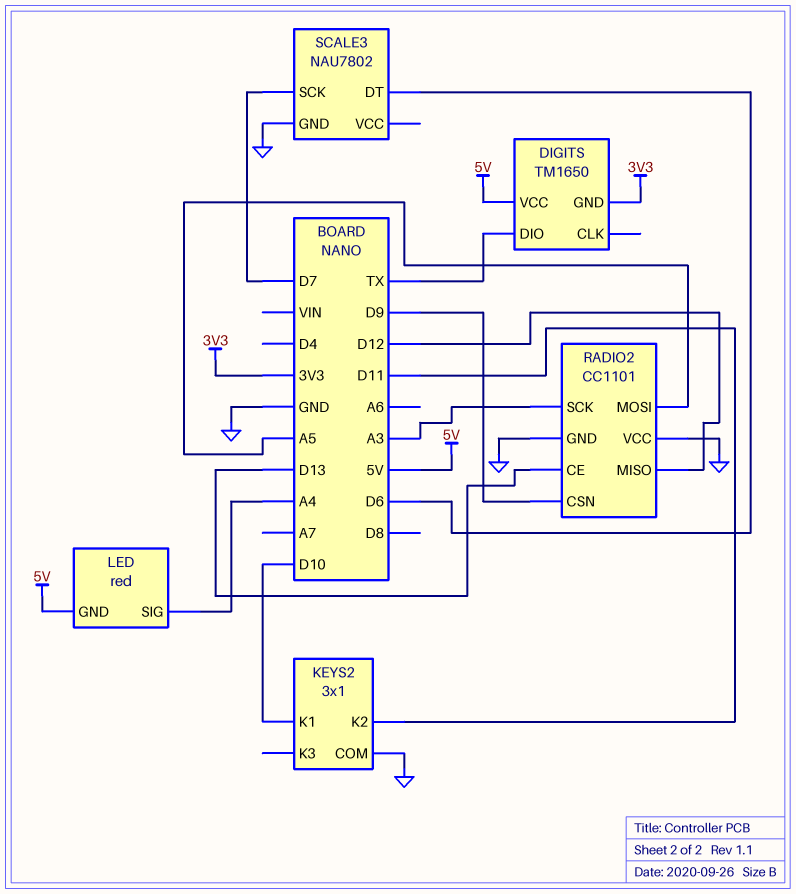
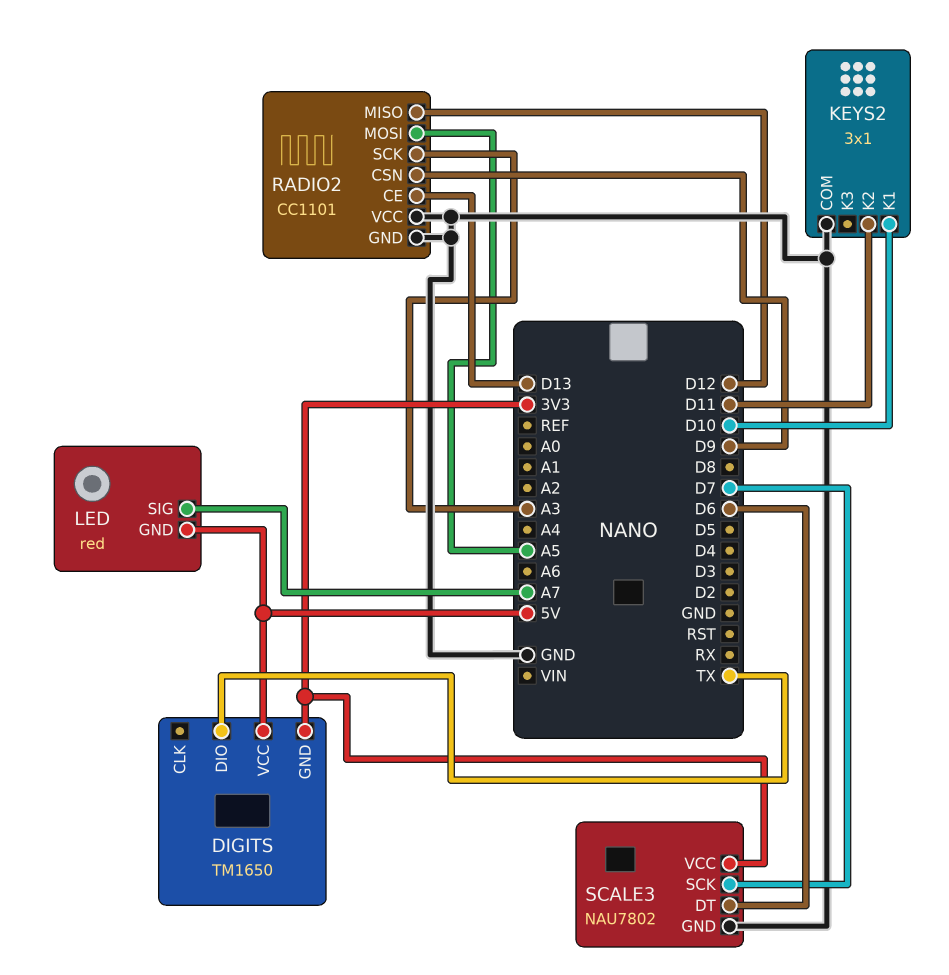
LED pin SIG: A4 -> A7
SCALE3 pin VCC: none -> 3V3

